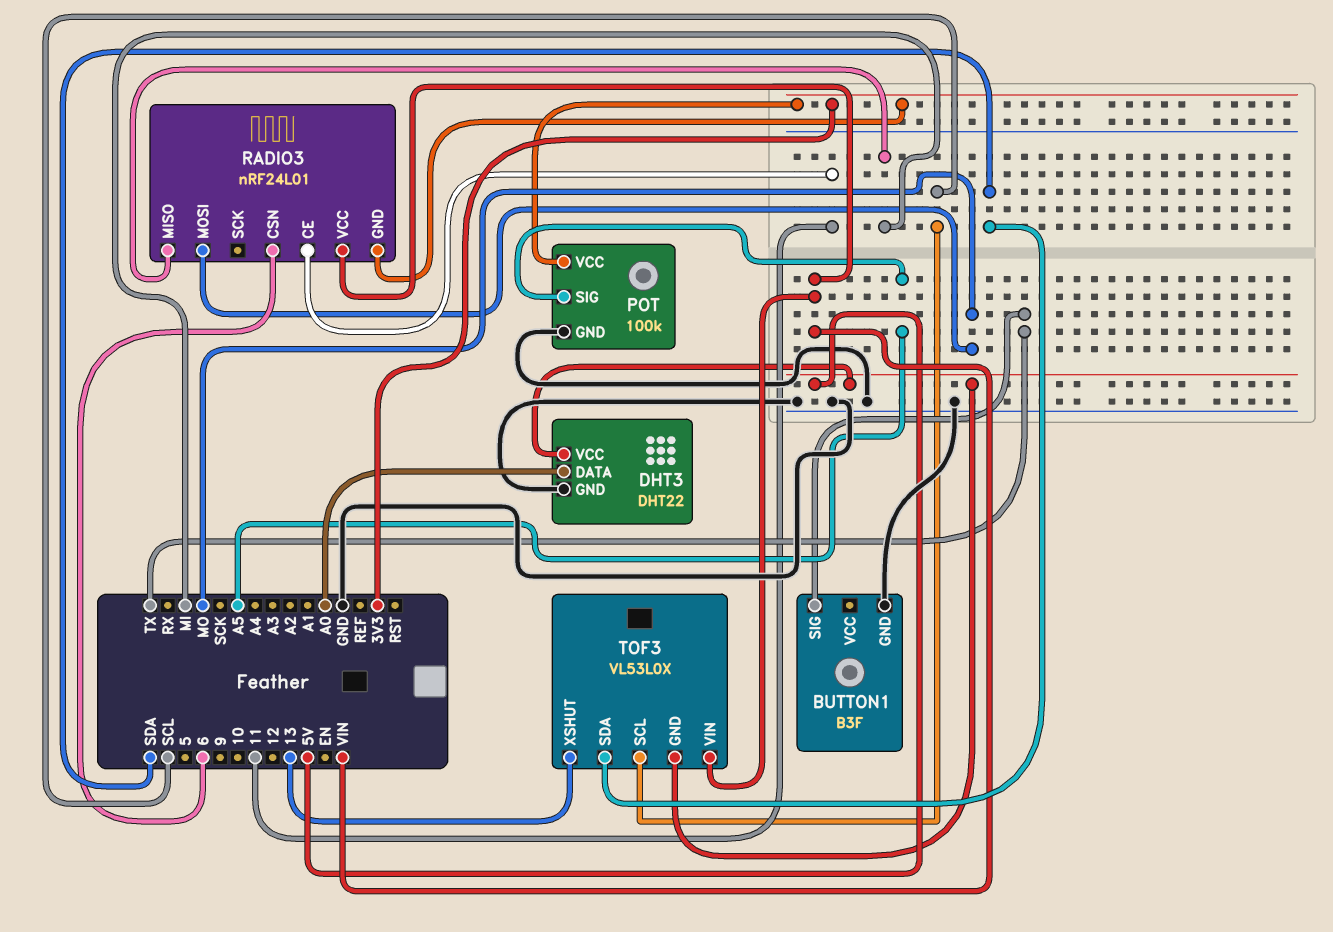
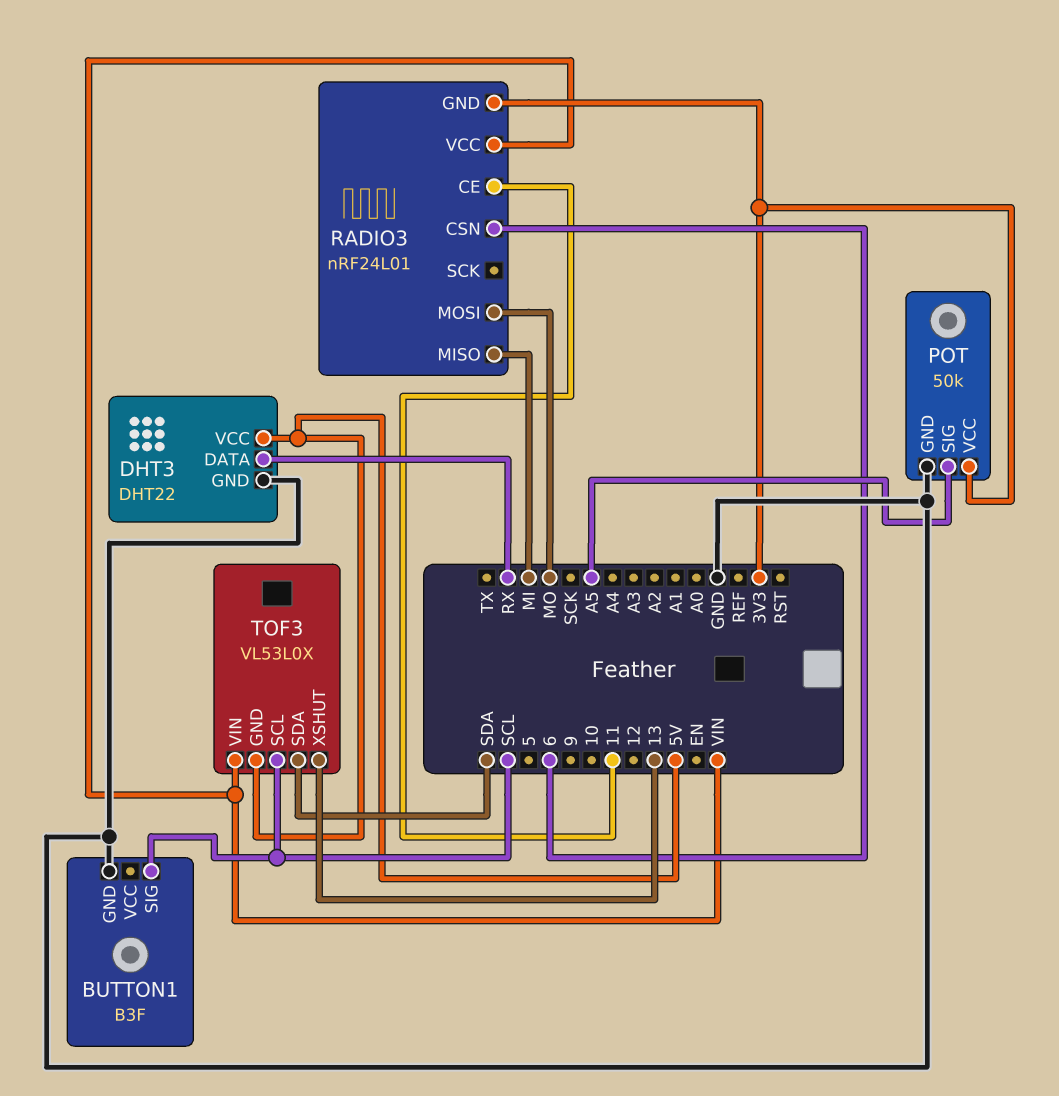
BUTTON1 pin SIG: TX -> SCL
DHT3 pin DATA: A0 -> RX
POT: 100k -> 50k

